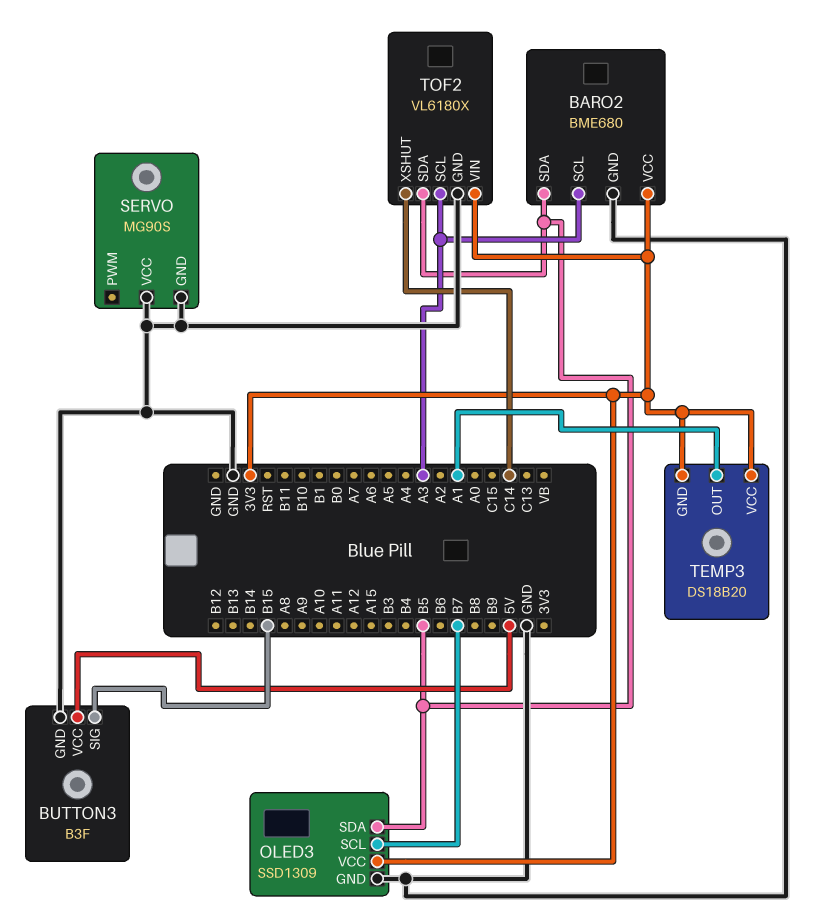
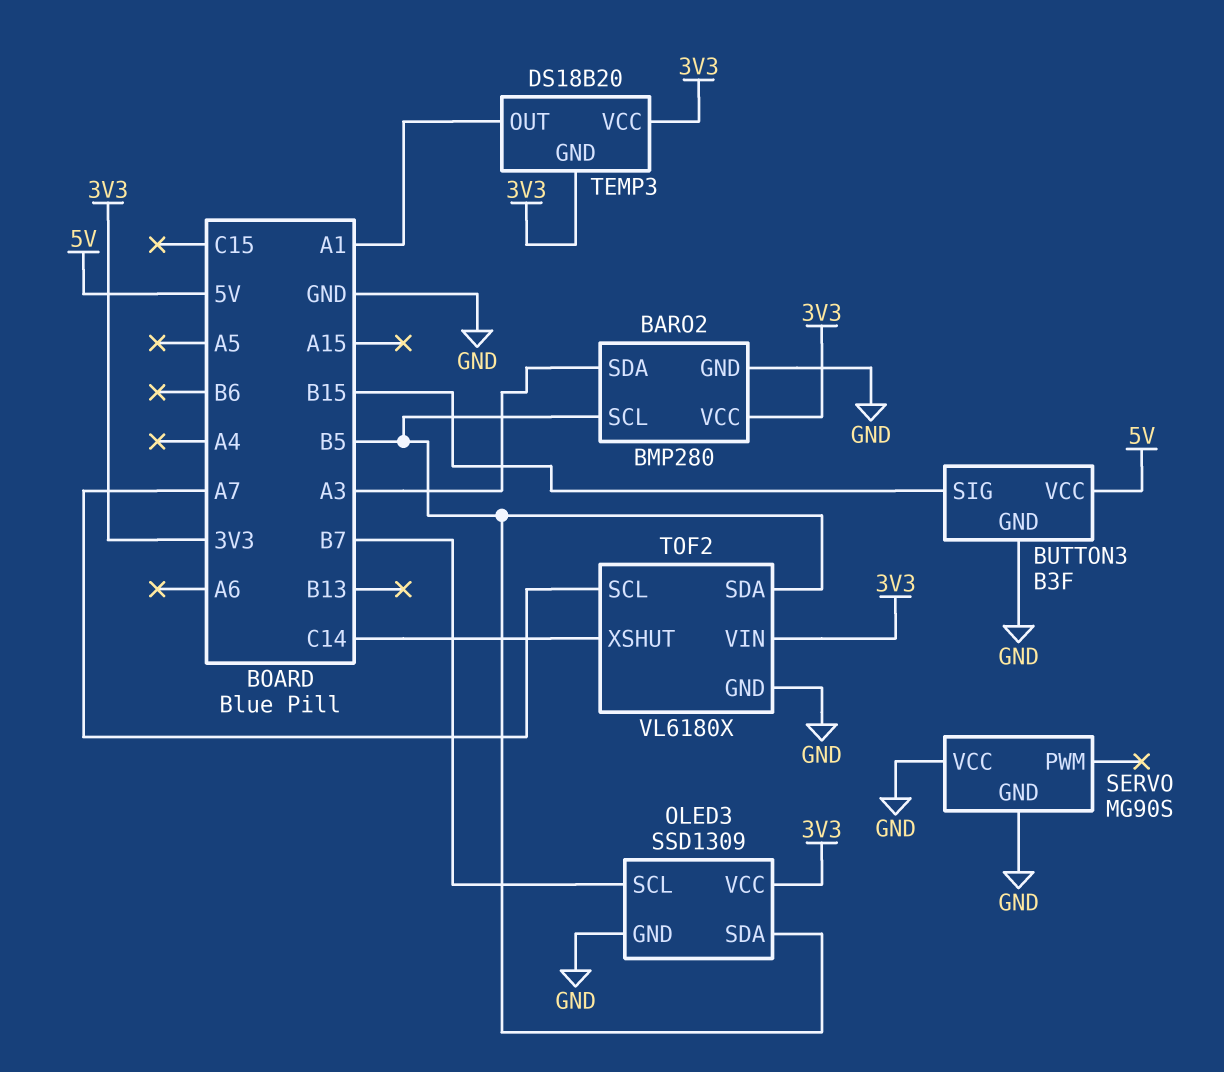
BARO2: BME680 -> BMP280
BARO2 pin SCL: A3 -> B5
BARO2 pin SDA: B5 -> A3
TOF2 pin SCL: A3 -> A7

